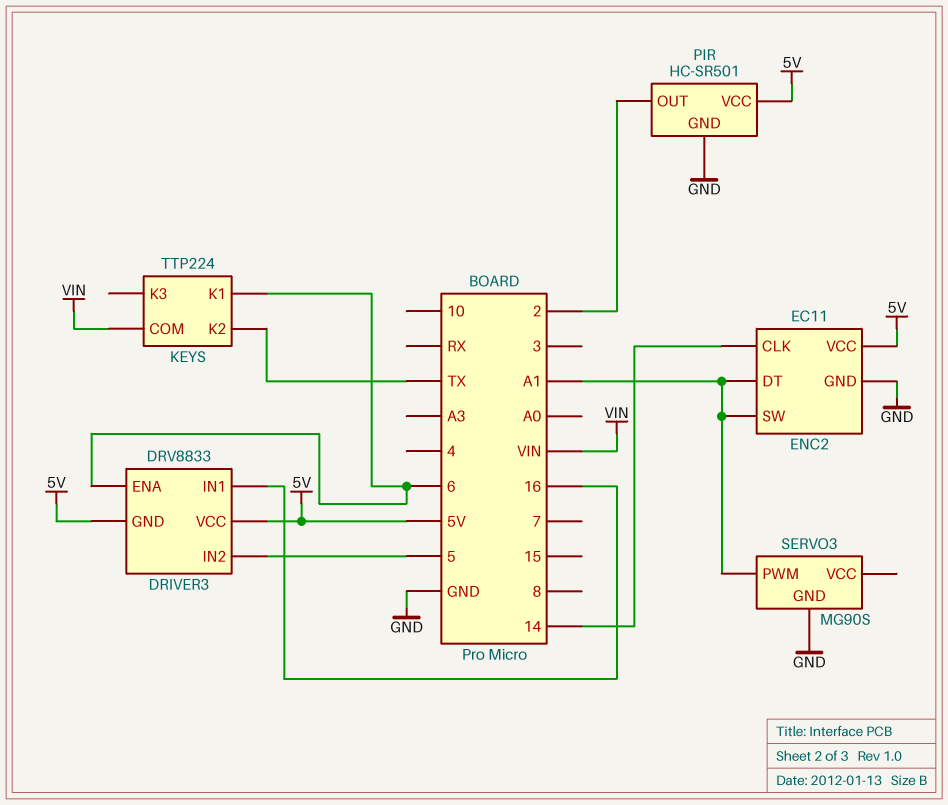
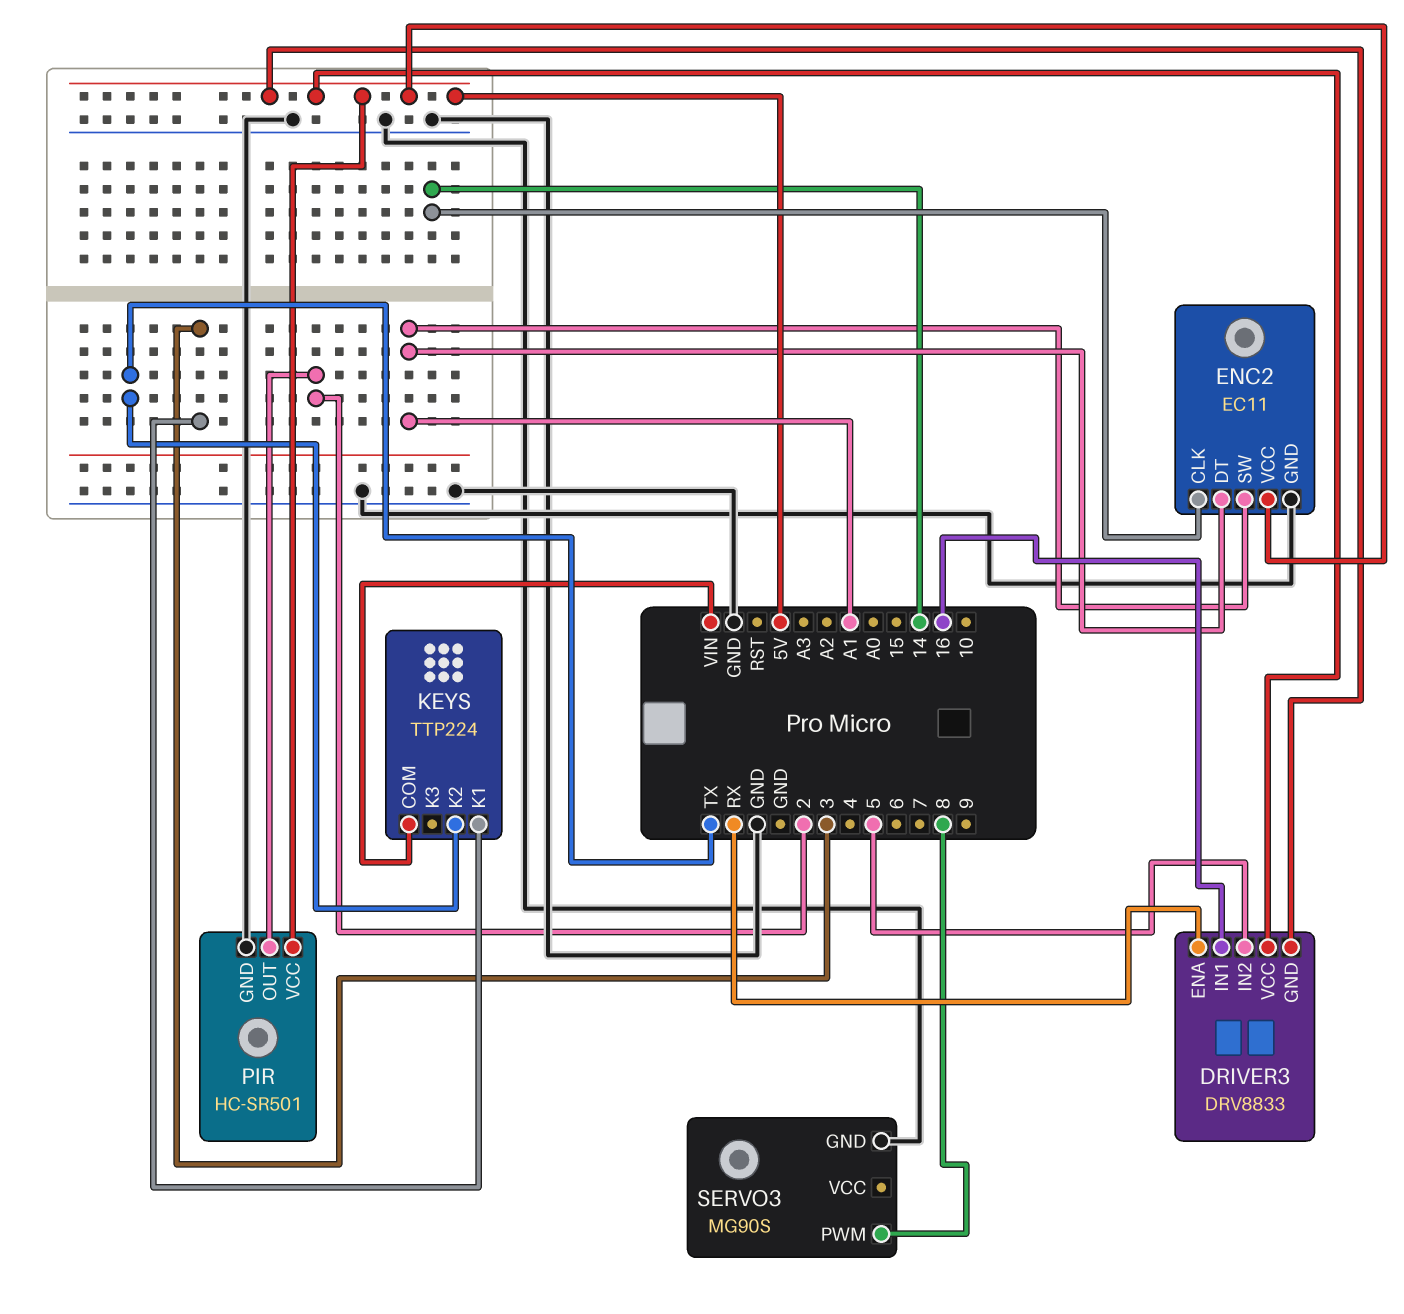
DRIVER3 pin ENA: 6 -> RX
KEYS pin K1: 6 -> 3
SERVO3 pin PWM: A1 -> 8

